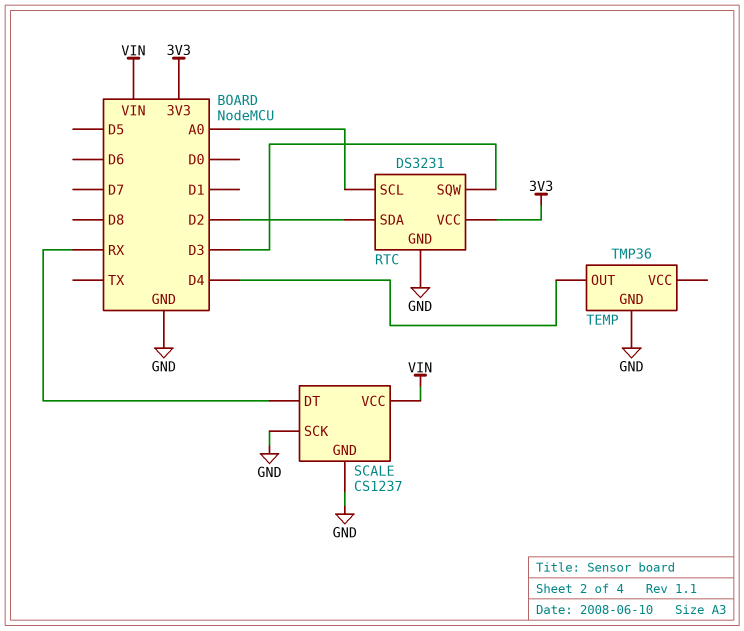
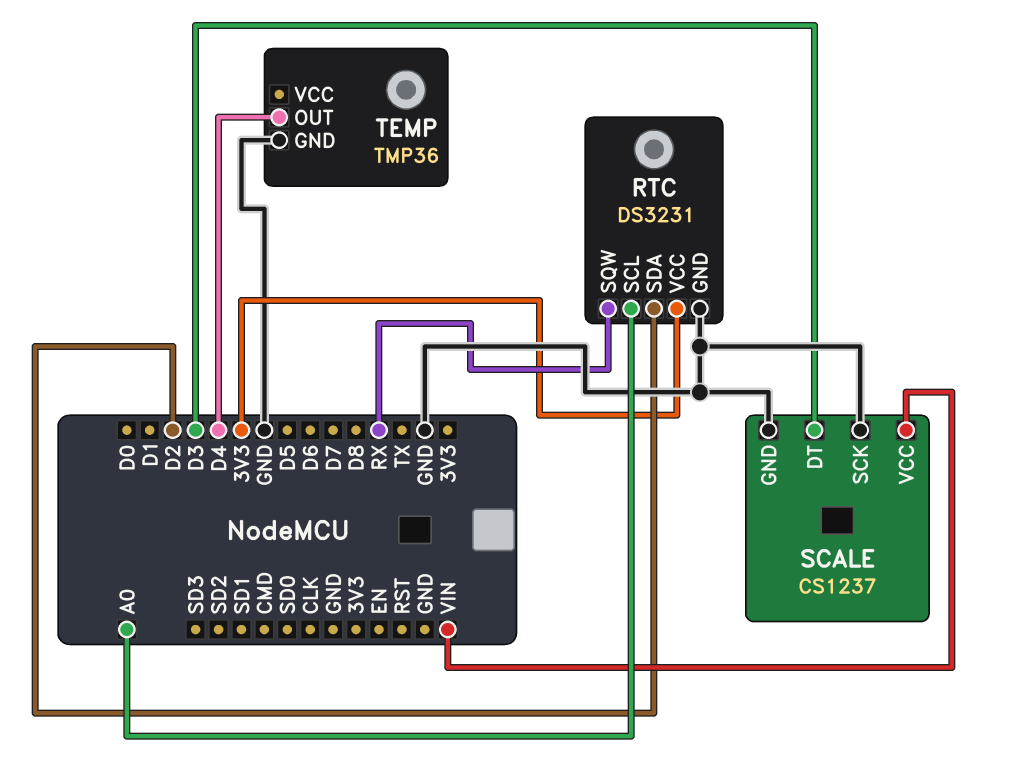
RTC pin SQW: D3 -> RX
SCALE pin DT: RX -> D3

